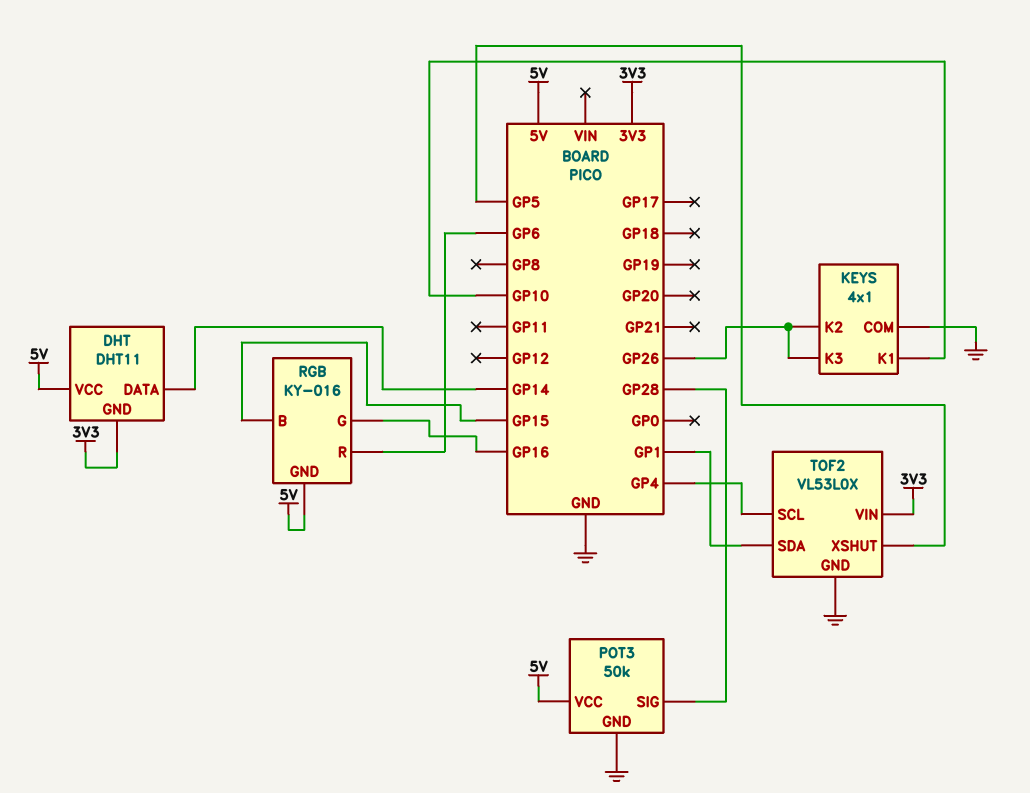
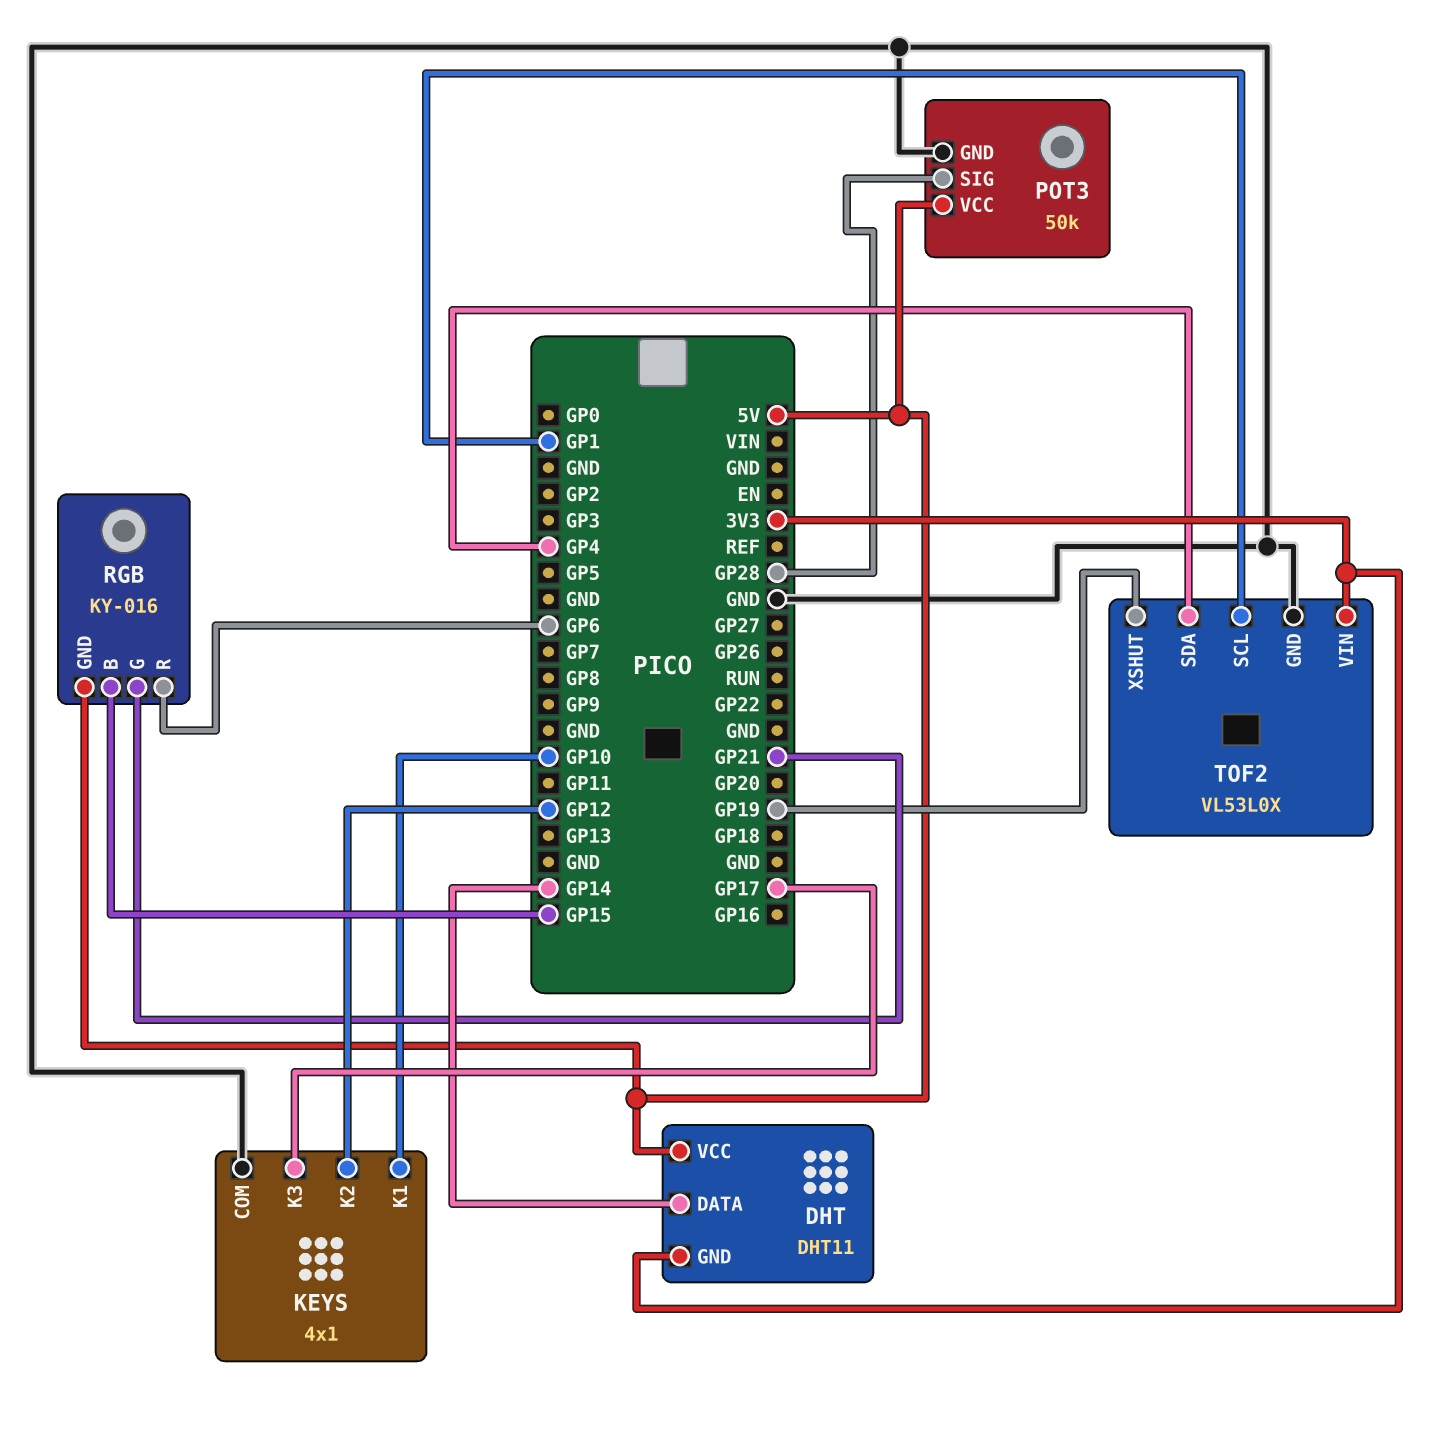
KEYS pin K2: GP26 -> GP12
KEYS pin K3: GP26 -> GP17
RGB pin G: GP16 -> GP21
TOF2 pin SCL: GP4 -> GP1
TOF2 pin SDA: GP1 -> GP4
TOF2 pin XSHUT: GP5 -> GP19

